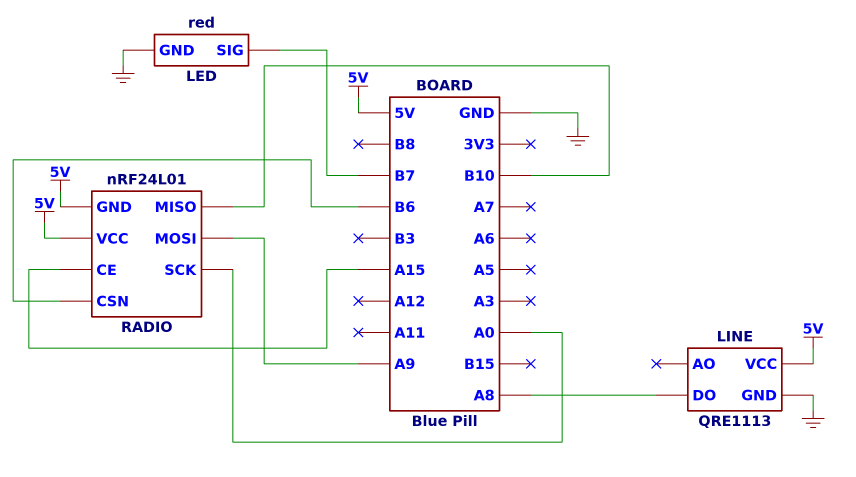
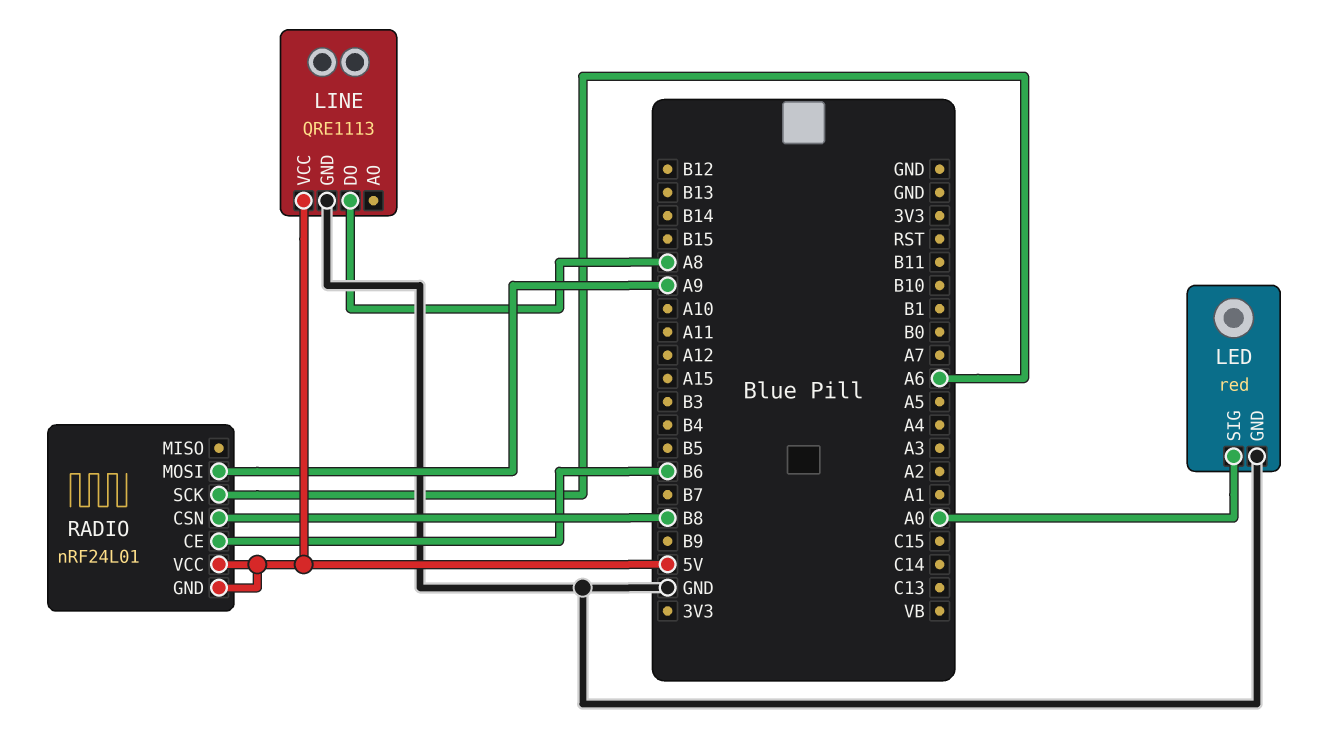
LED pin SIG: B7 -> A0
RADIO pin CE: A15 -> B6
RADIO pin CSN: B6 -> B8
RADIO pin MISO: B10 -> none
RADIO pin SCK: A0 -> A6

